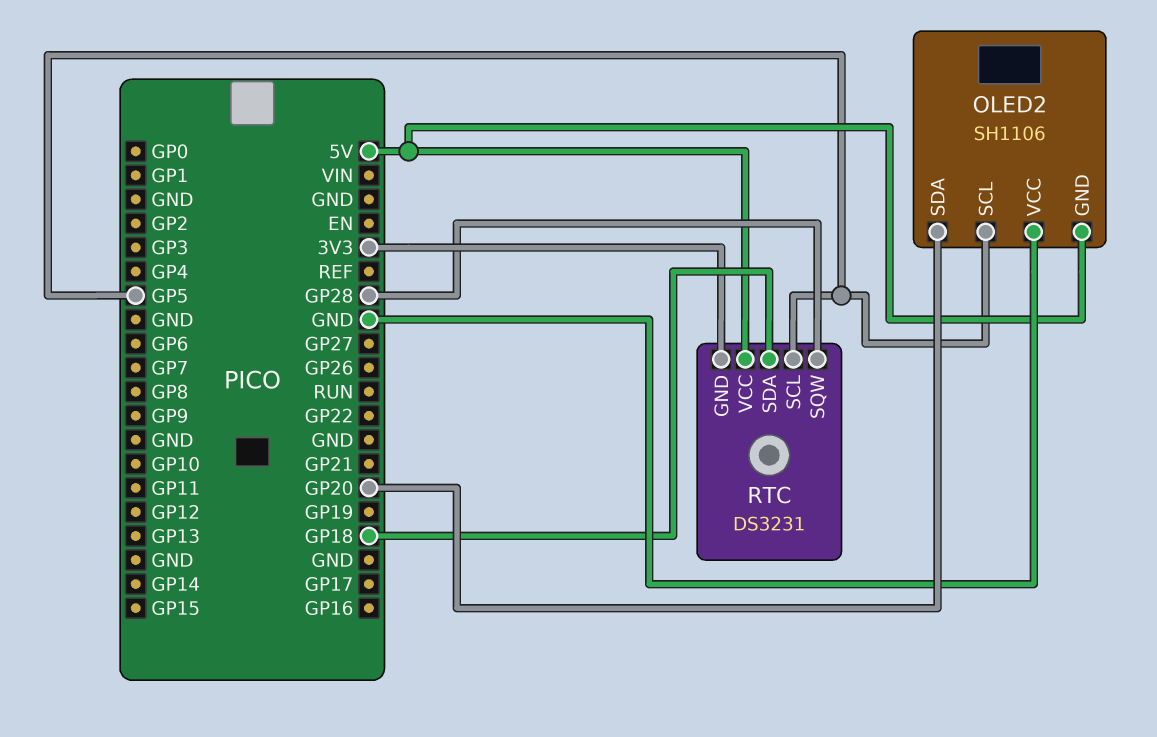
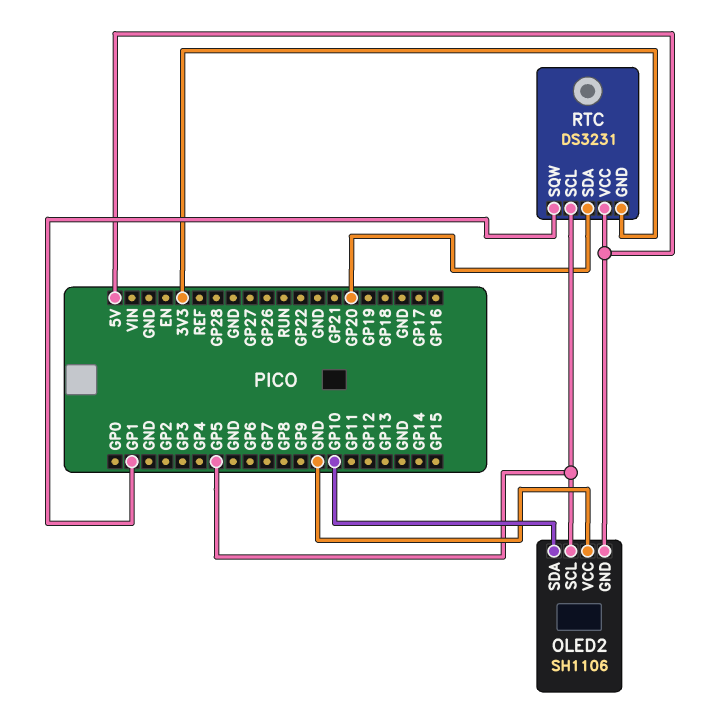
OLED2 pin SDA: GP20 -> GP10
RTC pin SDA: GP18 -> GP20
RTC pin SQW: GP28 -> GP1

